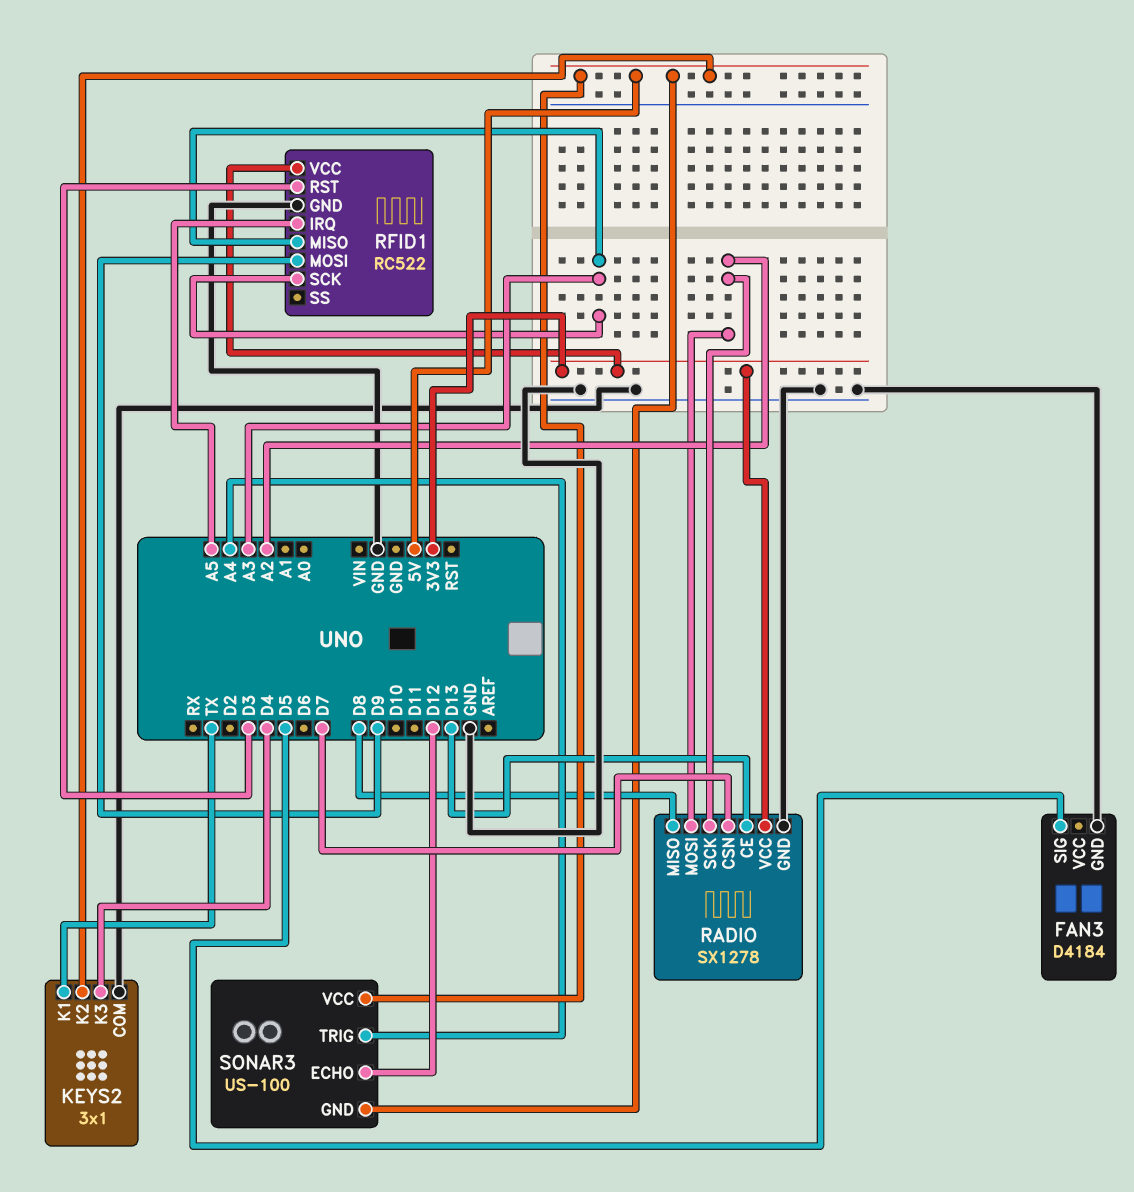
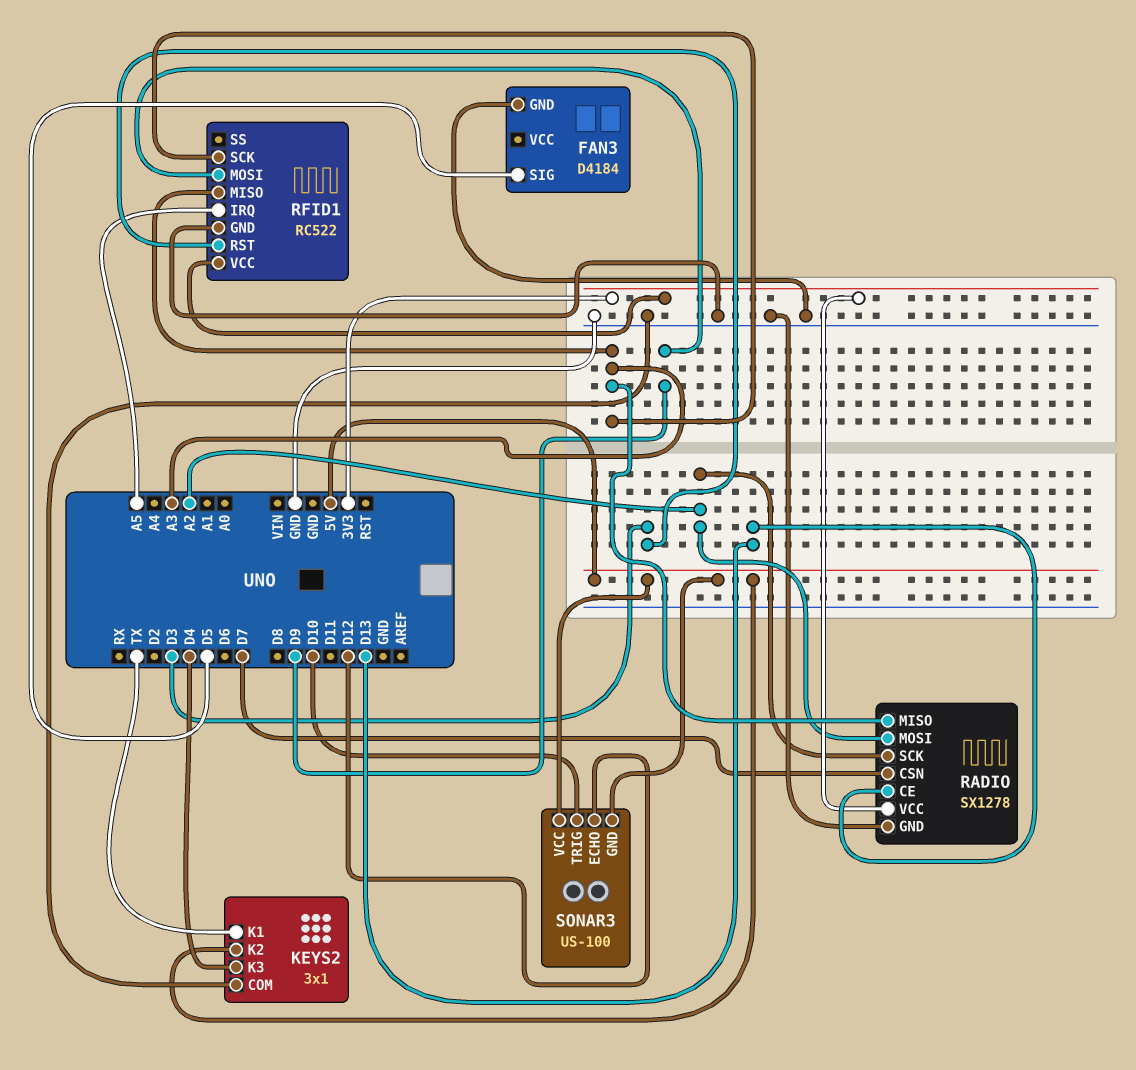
RADIO pin MISO: D8 -> A3
SONAR3 pin TRIG: A4 -> D10

